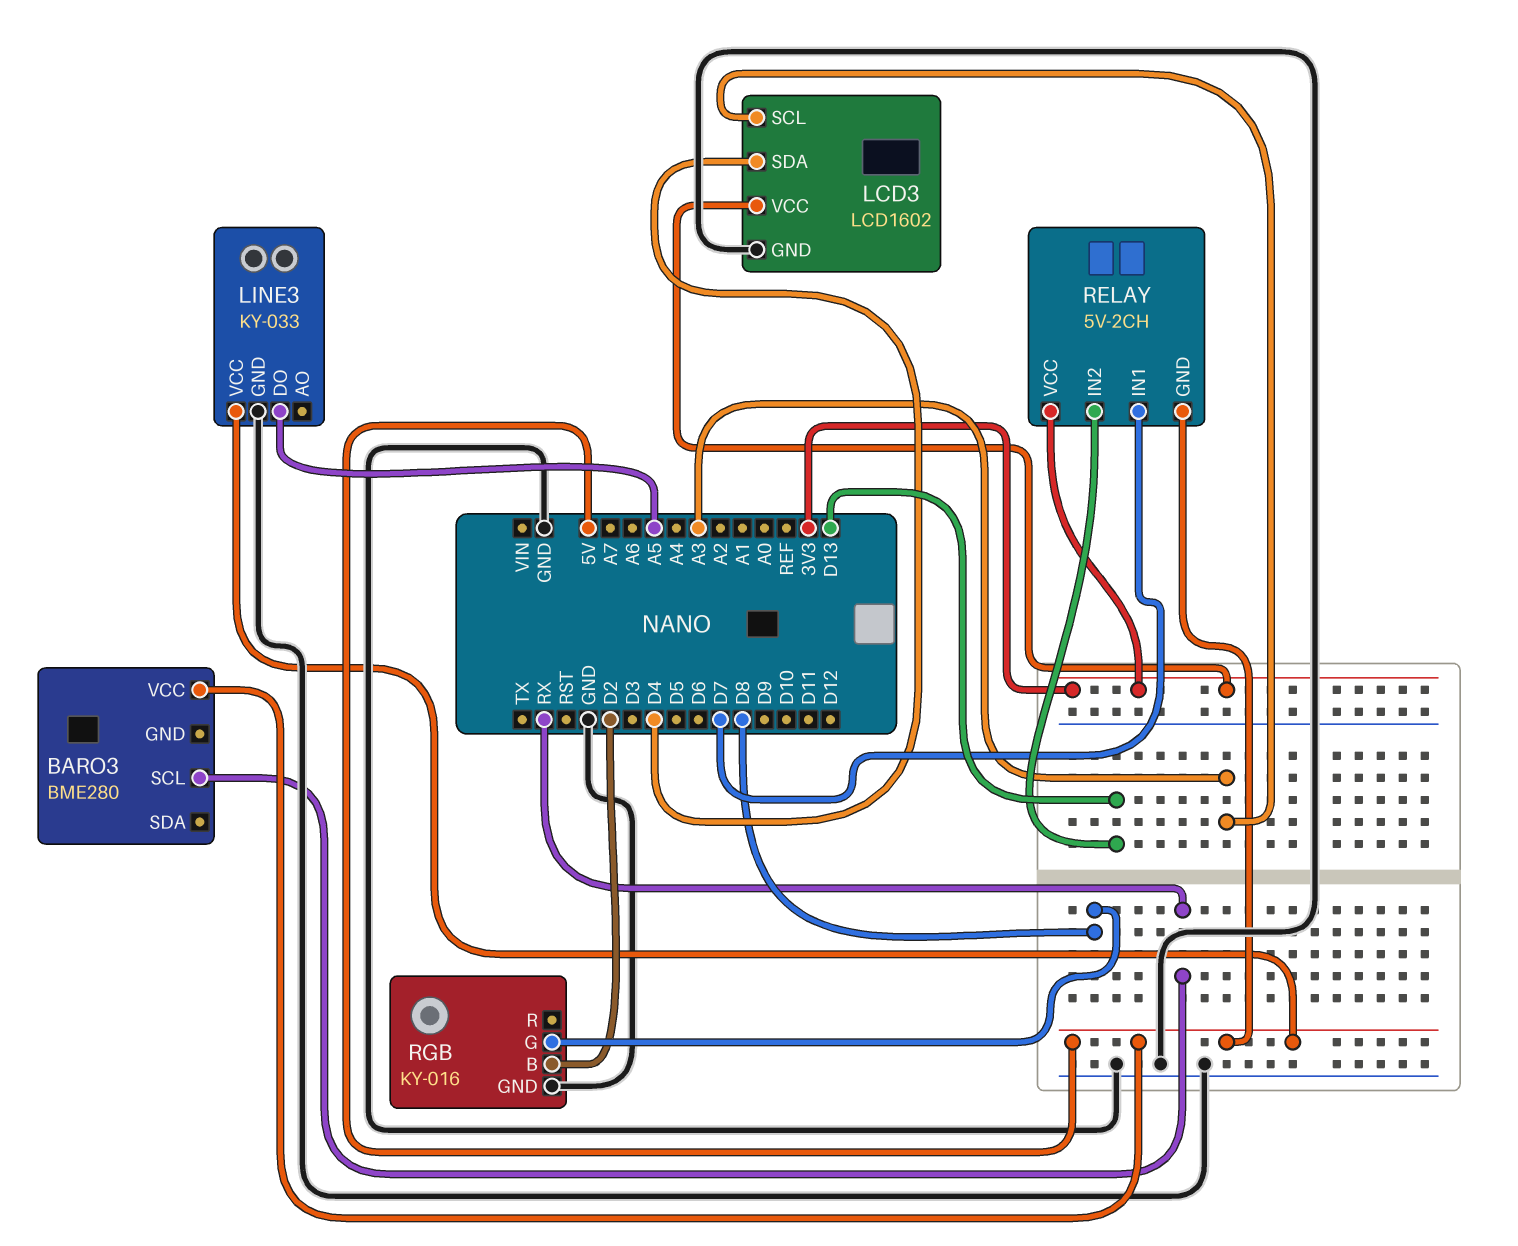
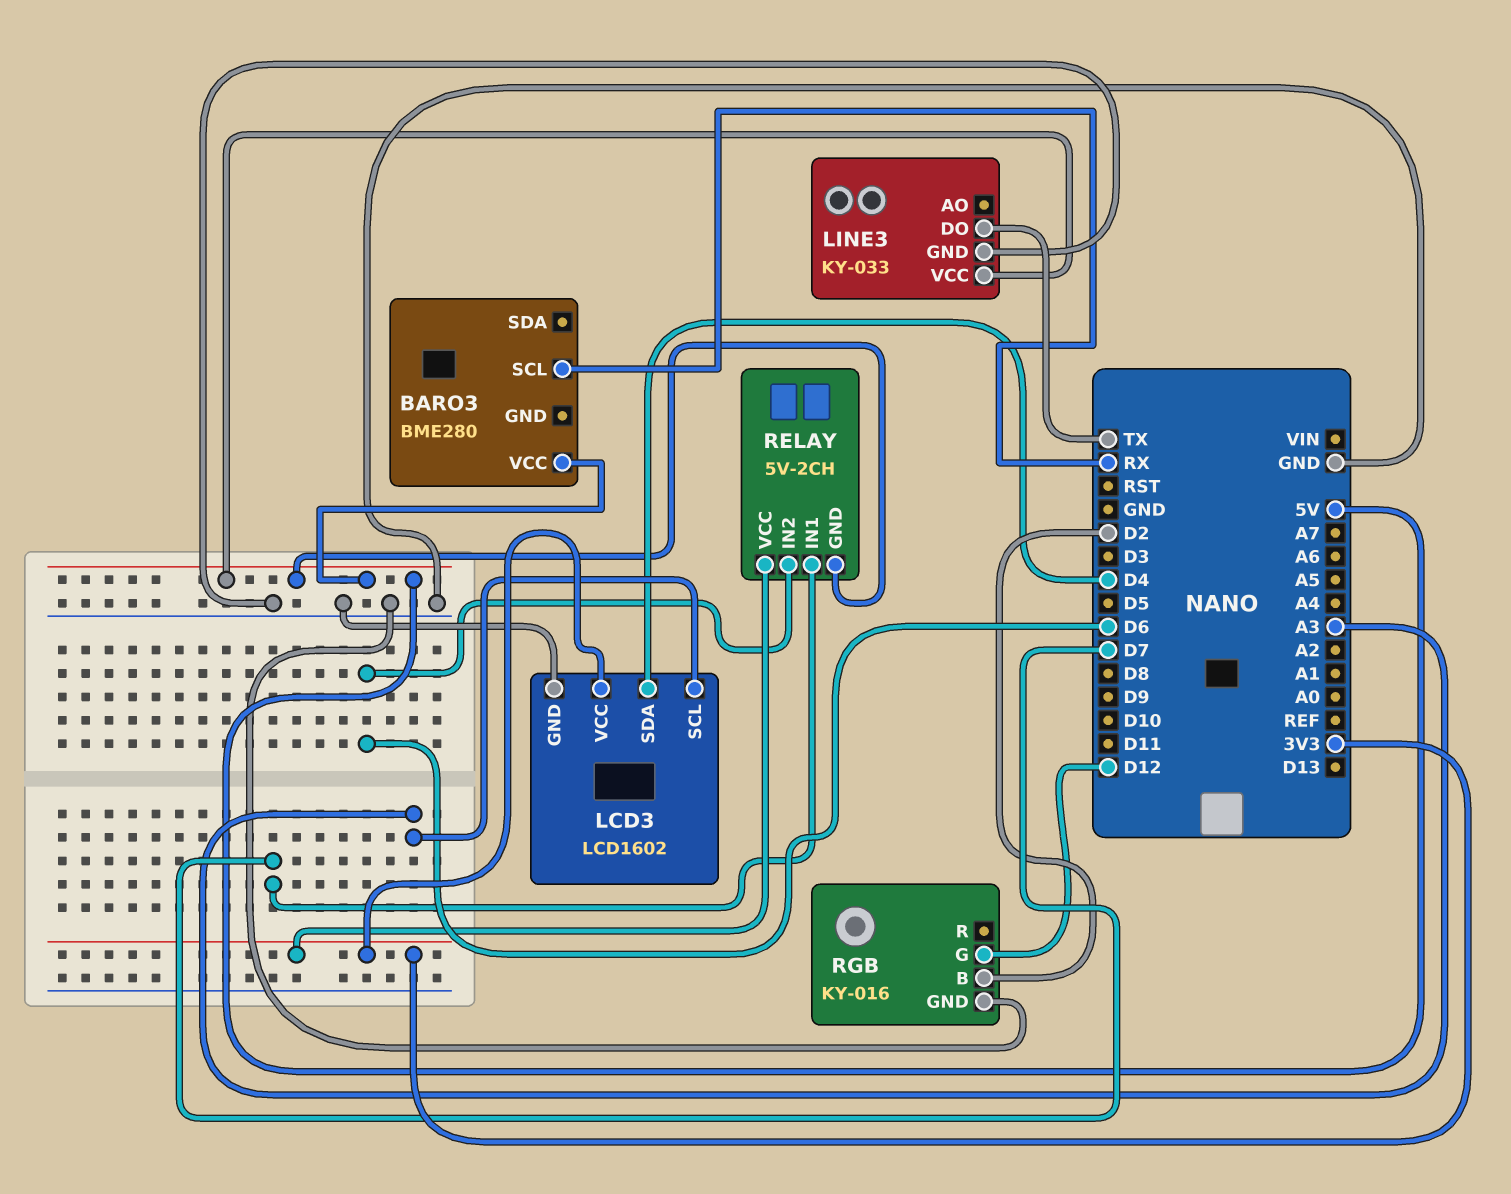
LINE3 pin DO: A5 -> TX
RELAY pin IN2: D13 -> D6
RGB pin G: D8 -> D12

